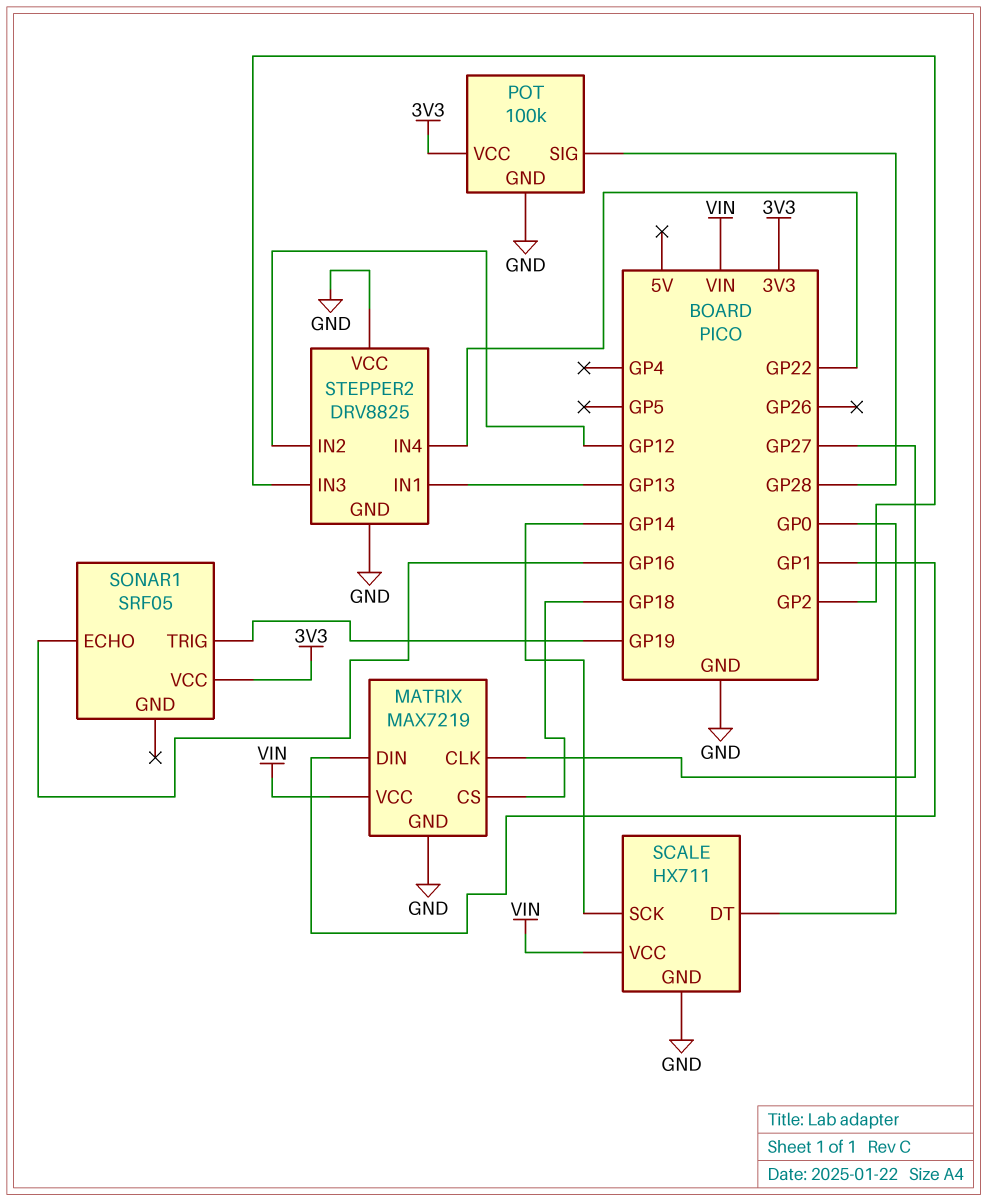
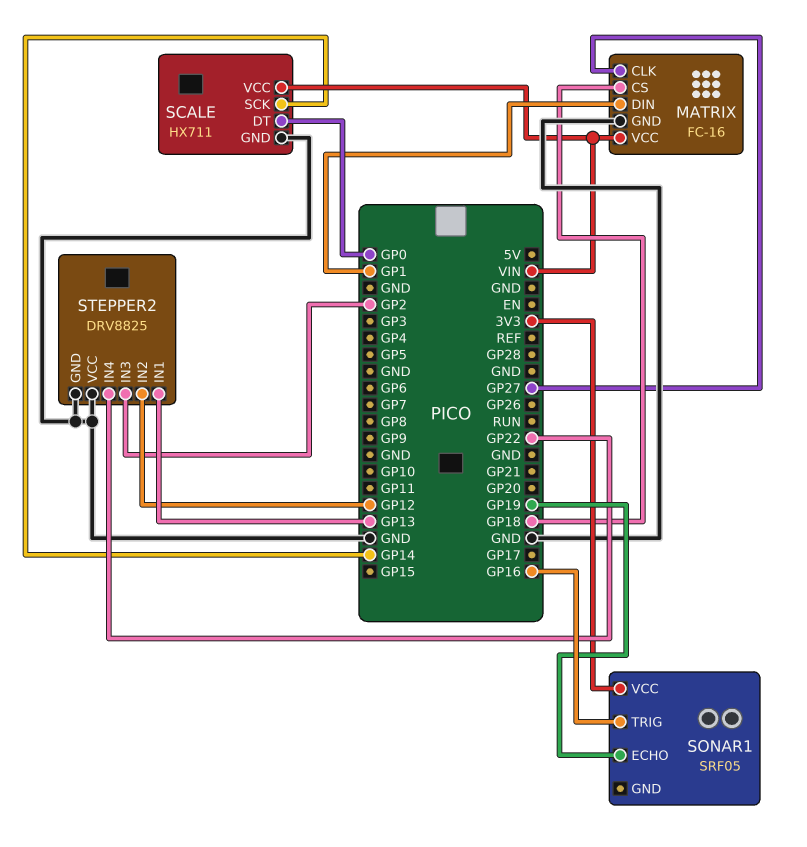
MATRIX: MAX7219 -> FC-16
POT: 100k -> none
POT pin GND: GND -> none
POT pin SIG: GP28 -> none
POT pin VCC: 3V3 -> none
SONAR1 pin ECHO: GP16 -> GP19
SONAR1 pin TRIG: GP19 -> GP16

